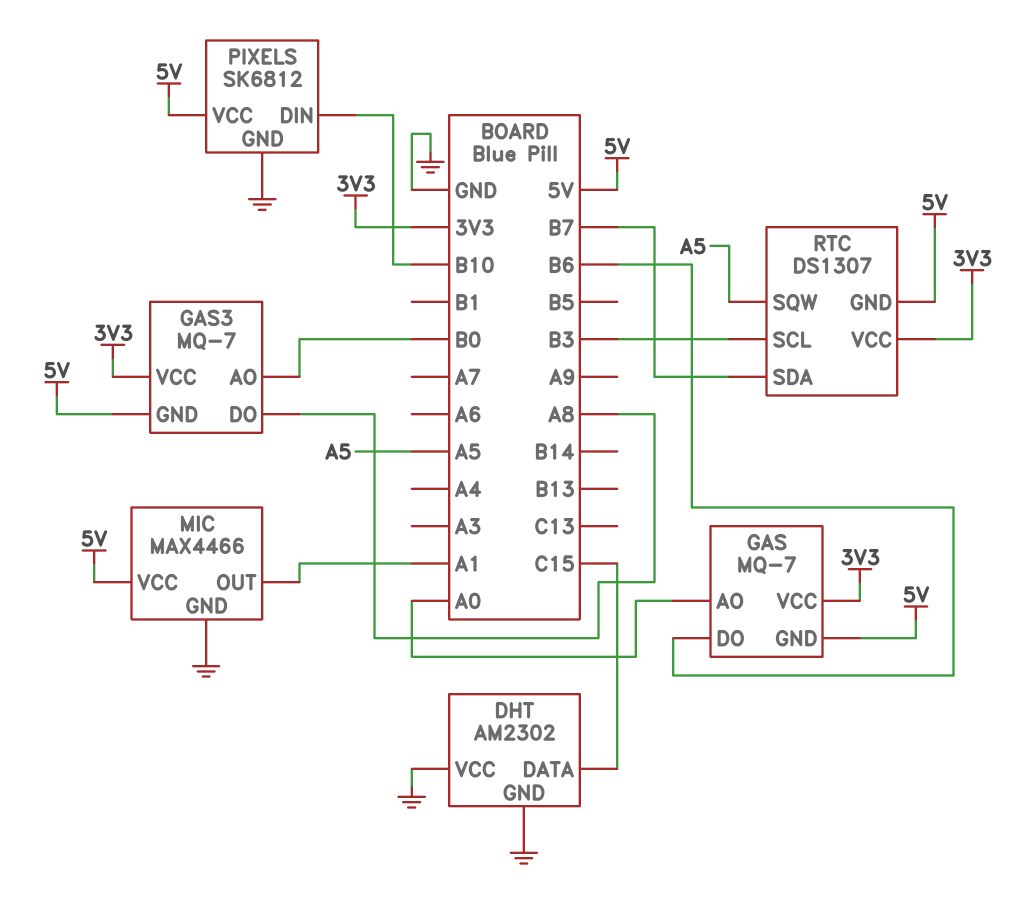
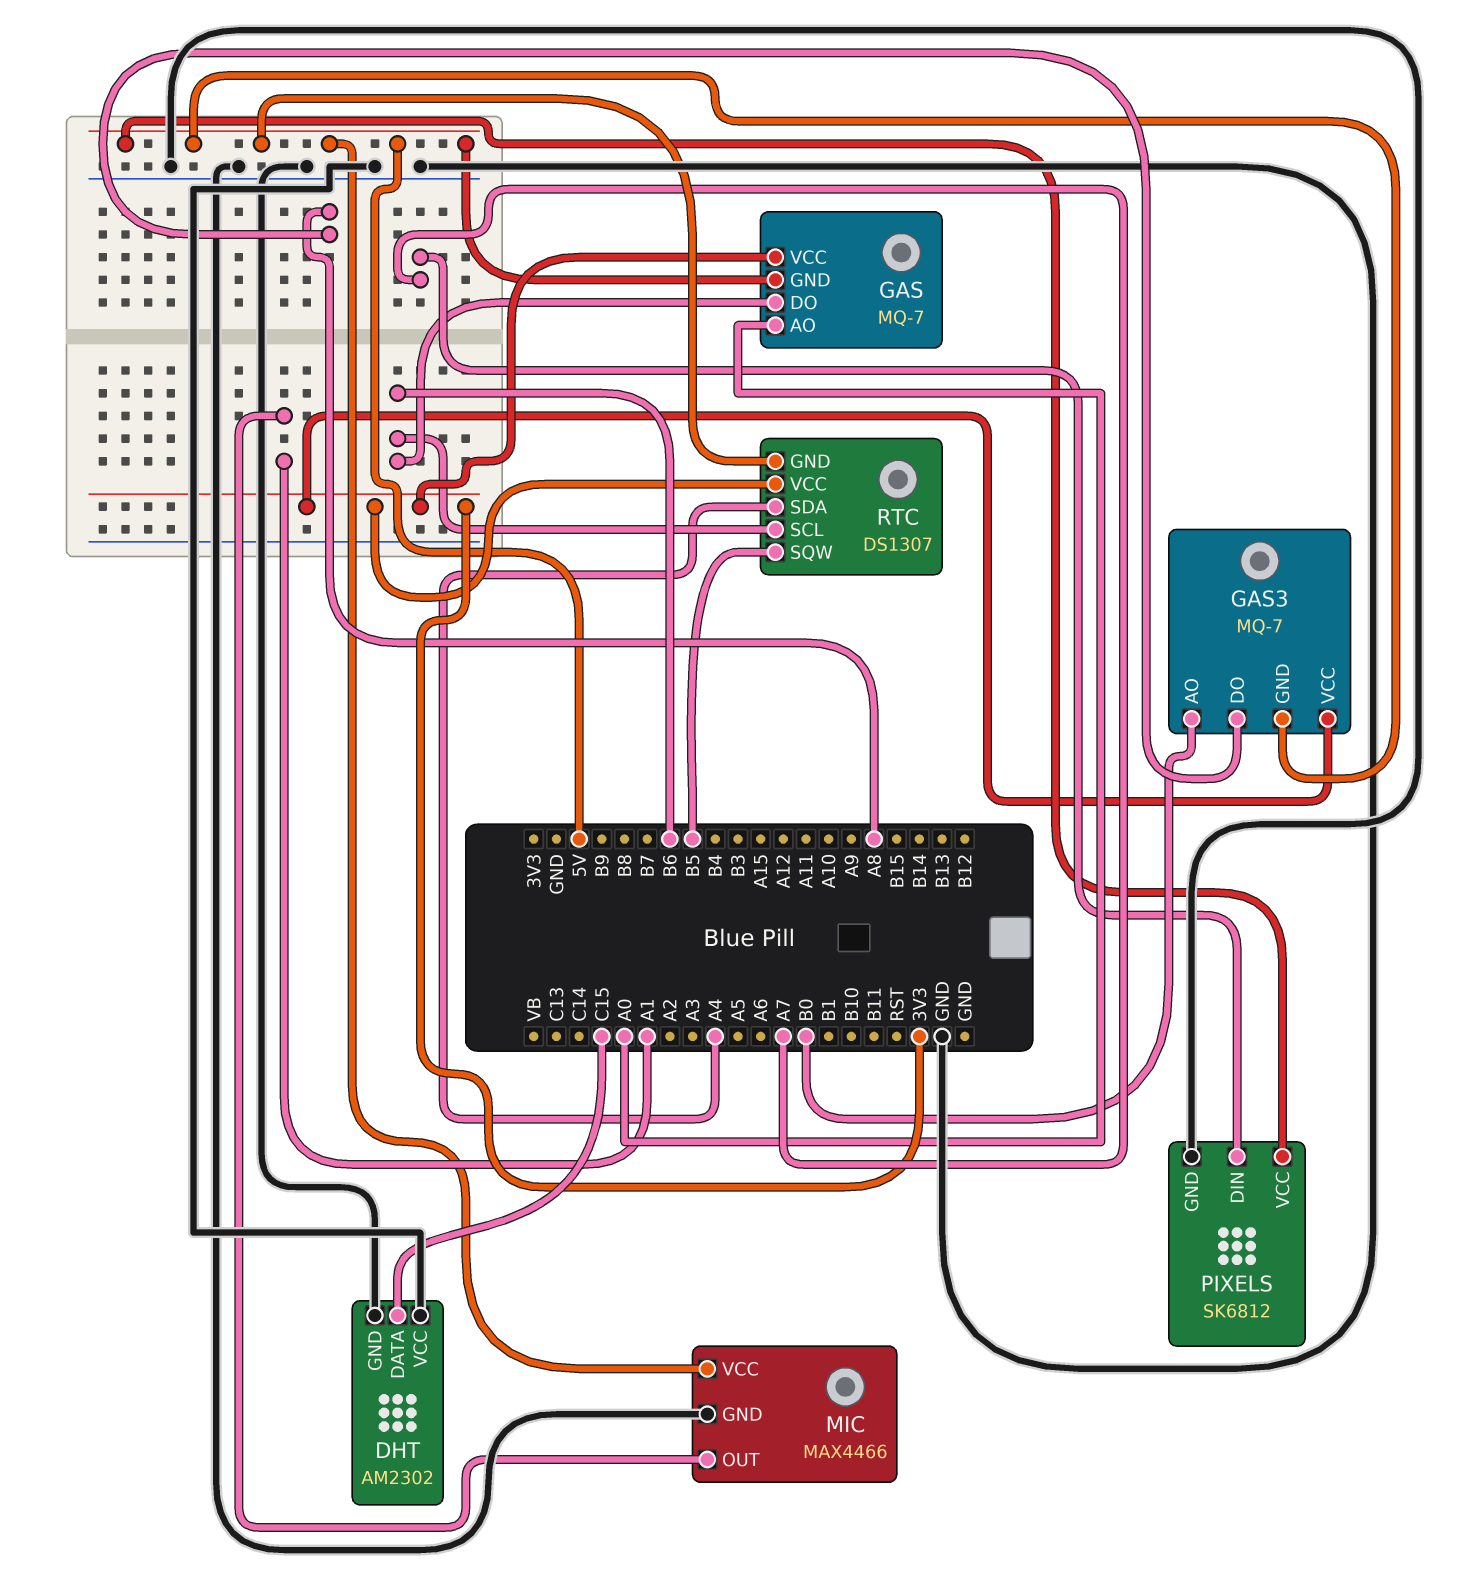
PIXELS pin DIN: B10 -> A7
RTC pin SCL: B3 -> B6
RTC pin SDA: B7 -> A4
RTC pin SQW: A5 -> B5

